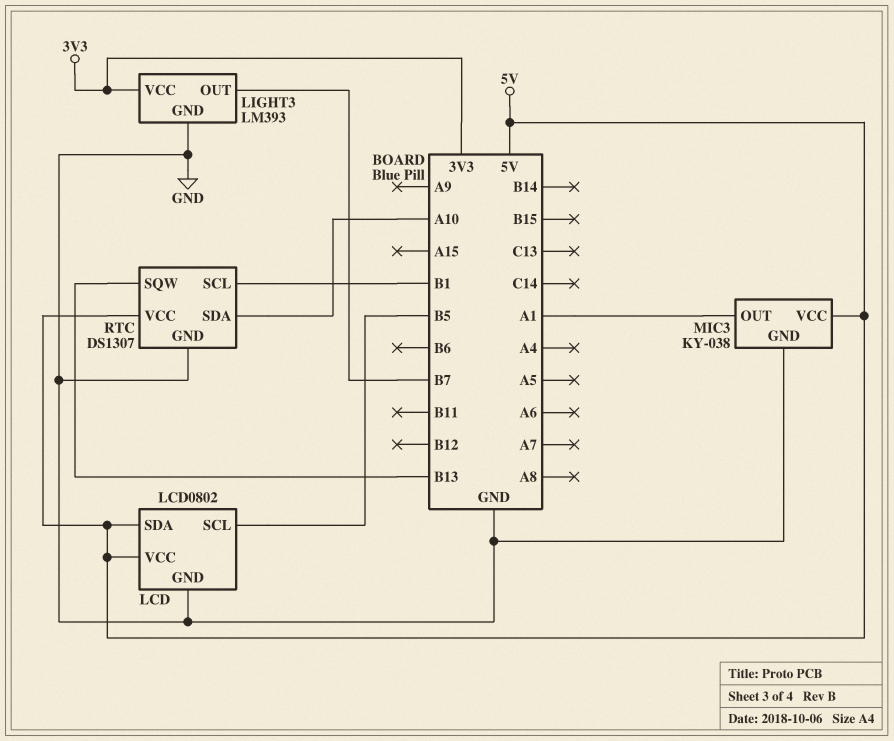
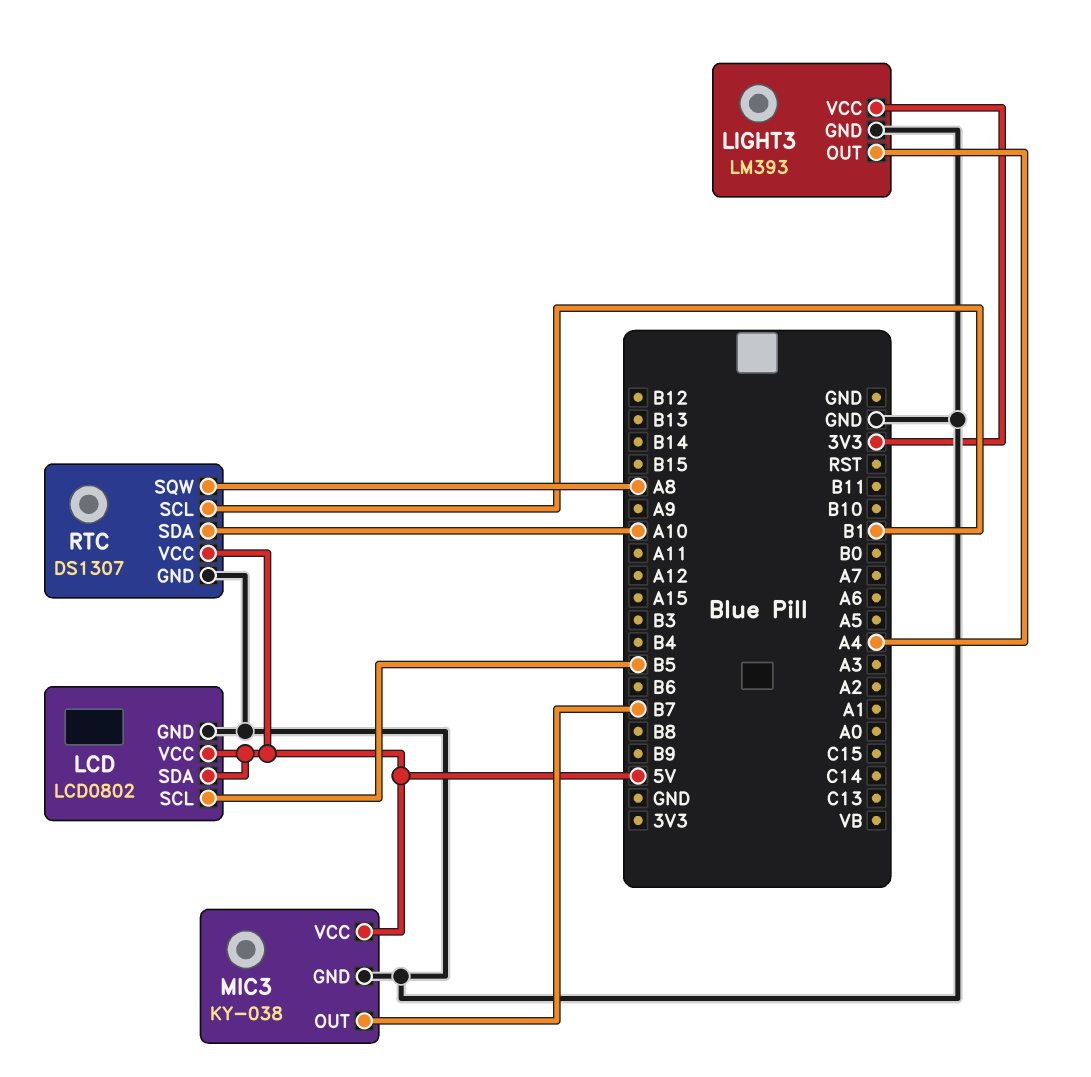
LIGHT3 pin OUT: B7 -> A4
MIC3 pin OUT: A1 -> B7
RTC pin SQW: B13 -> A8

